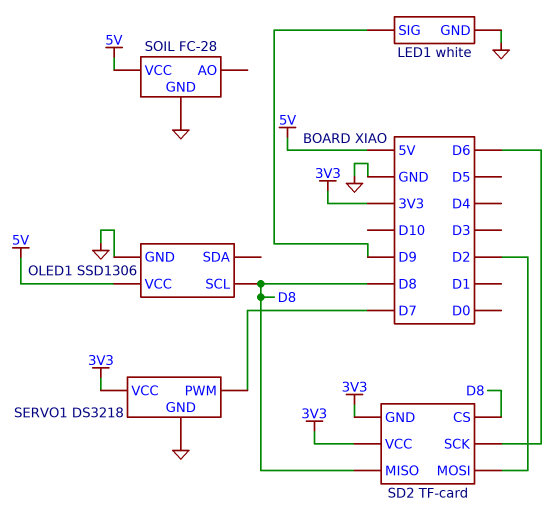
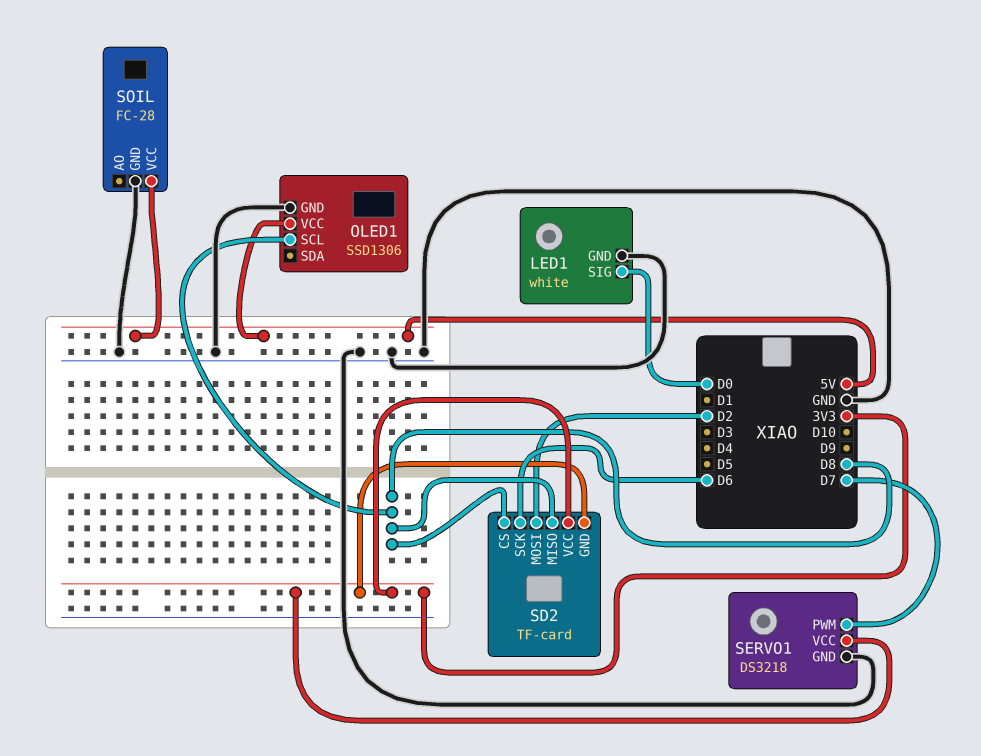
LED1 pin SIG: D9 -> D0

